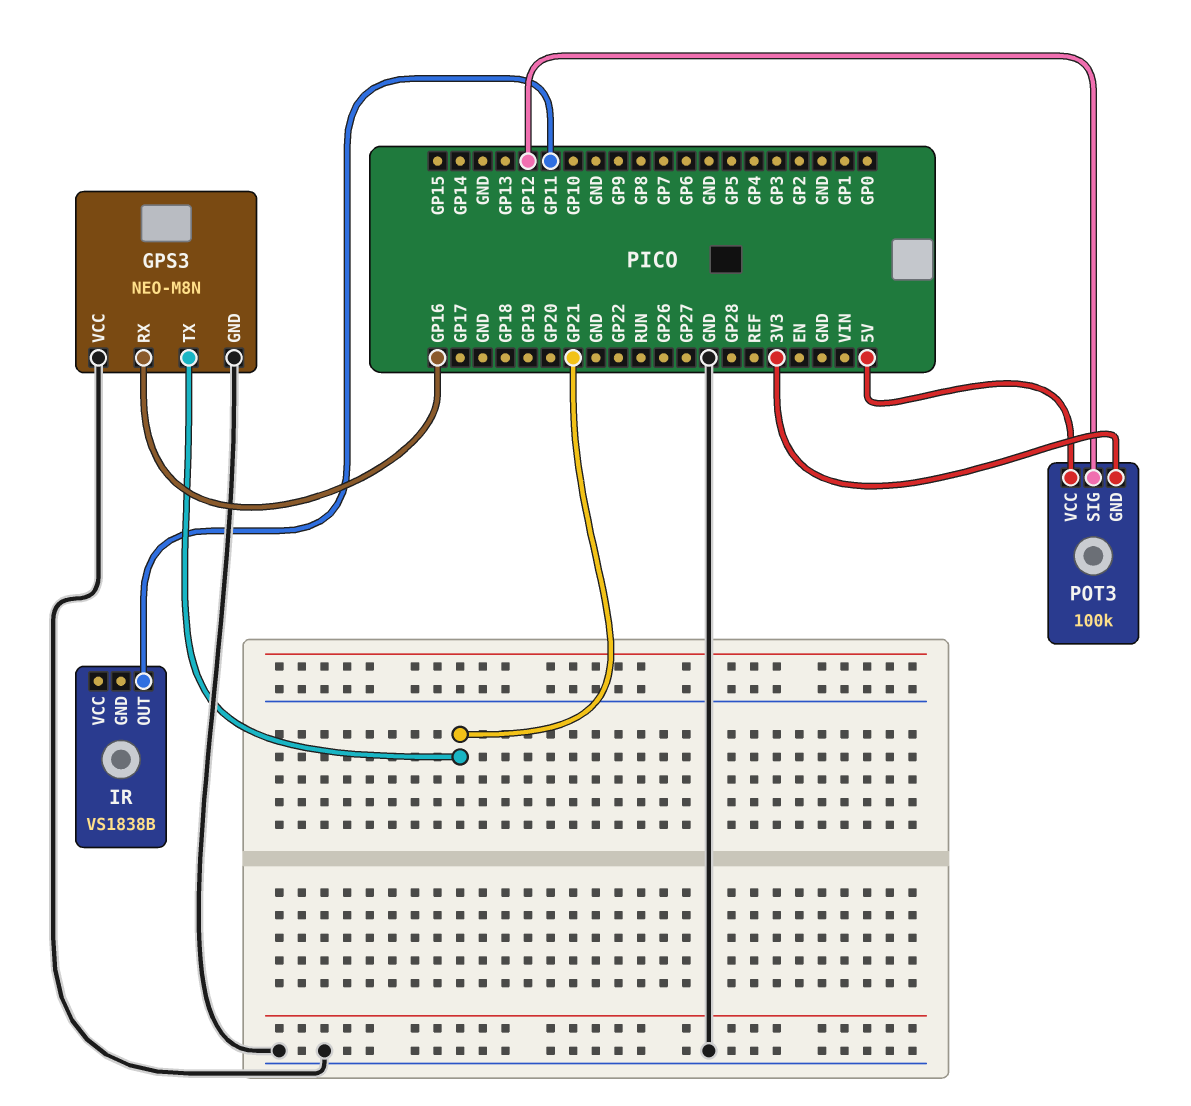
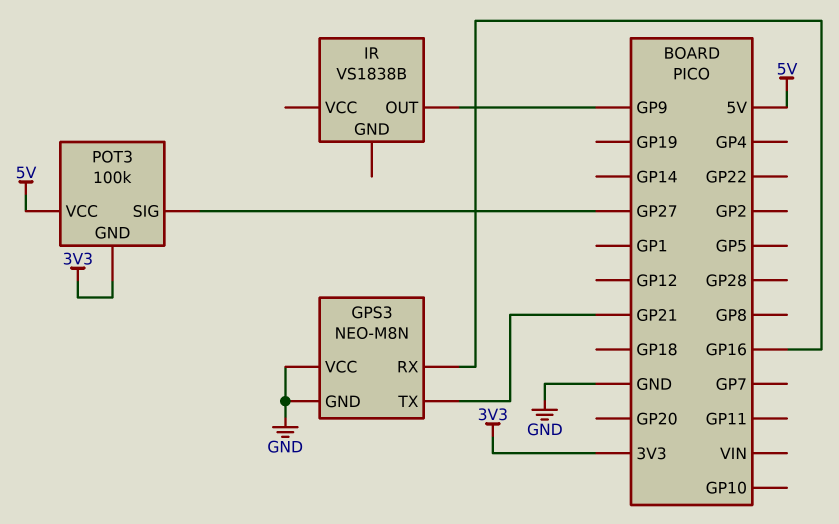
IR pin OUT: GP11 -> GP9
POT3 pin SIG: GP12 -> GP27

